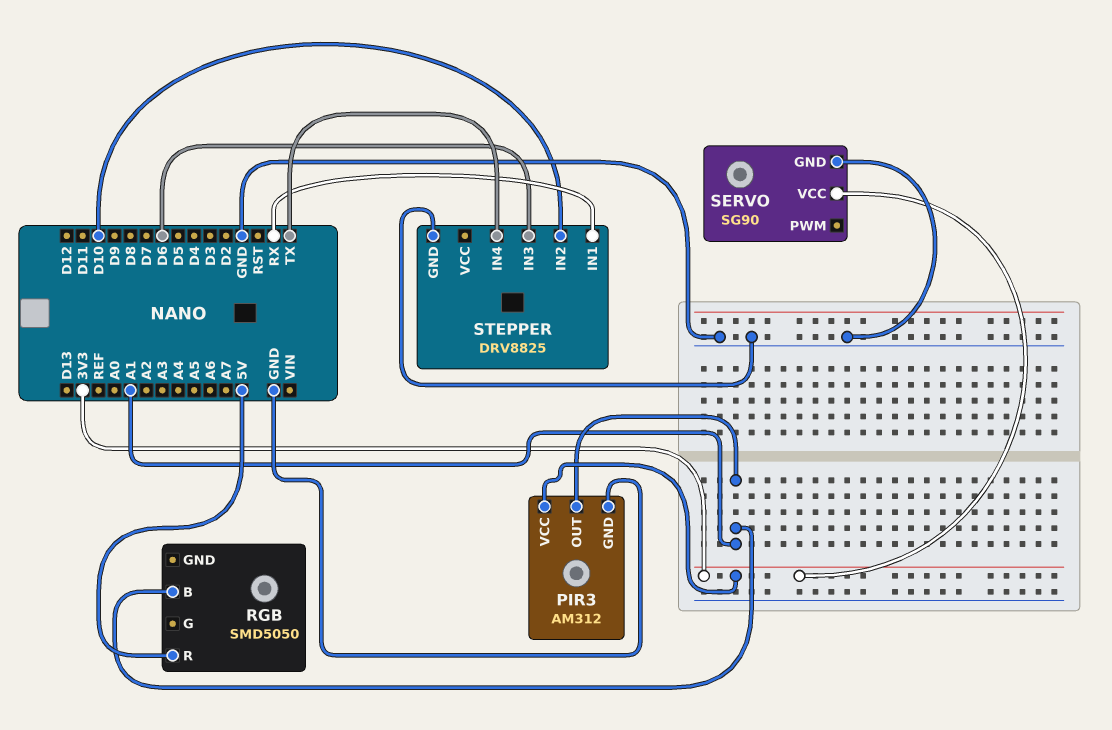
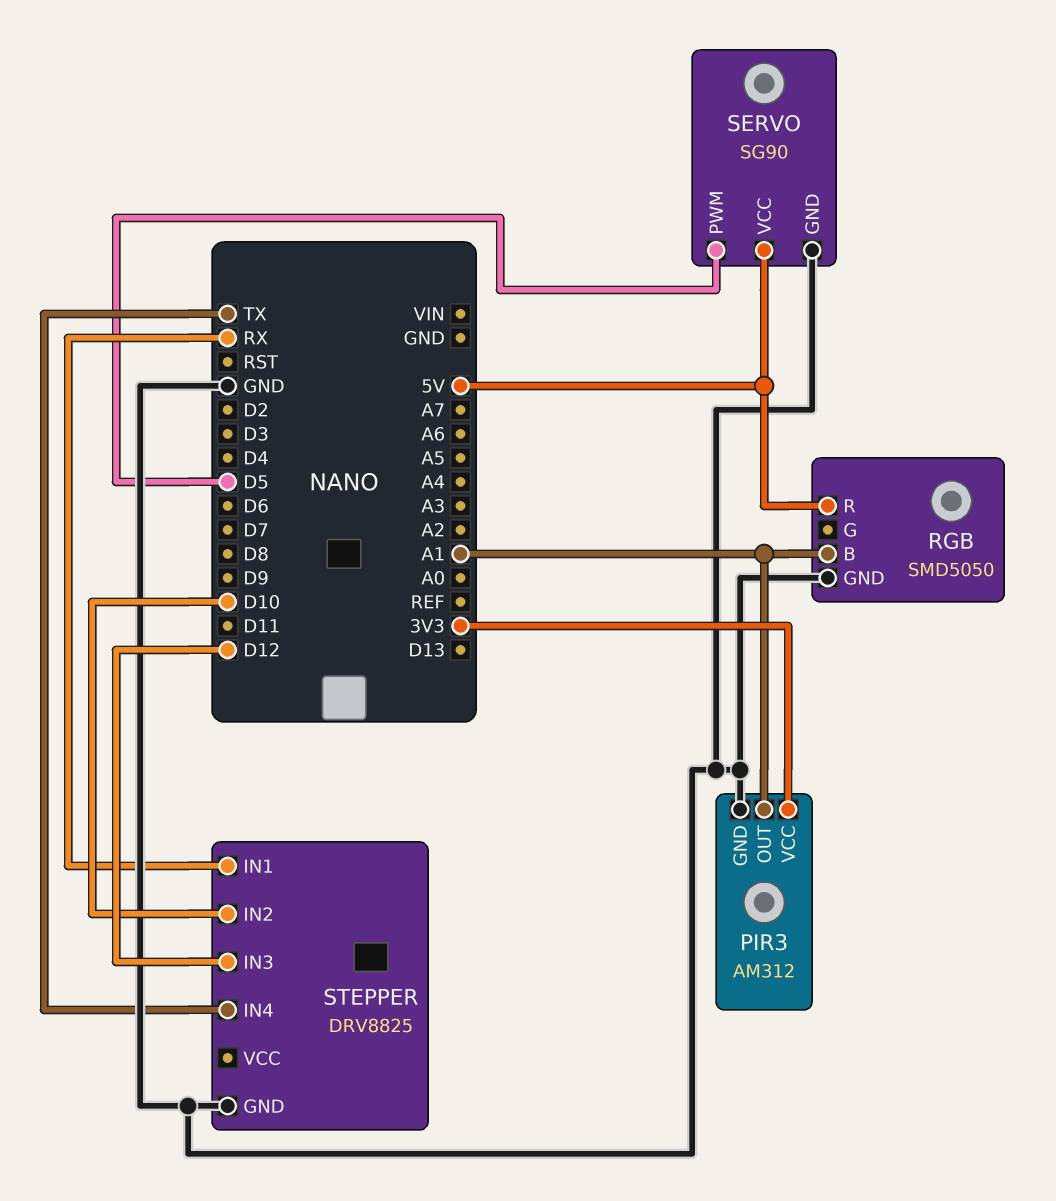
RGB pin GND: none -> GND
SERVO pin PWM: none -> D5
SERVO pin VCC: 3V3 -> 5V
STEPPER pin IN3: D6 -> D12

